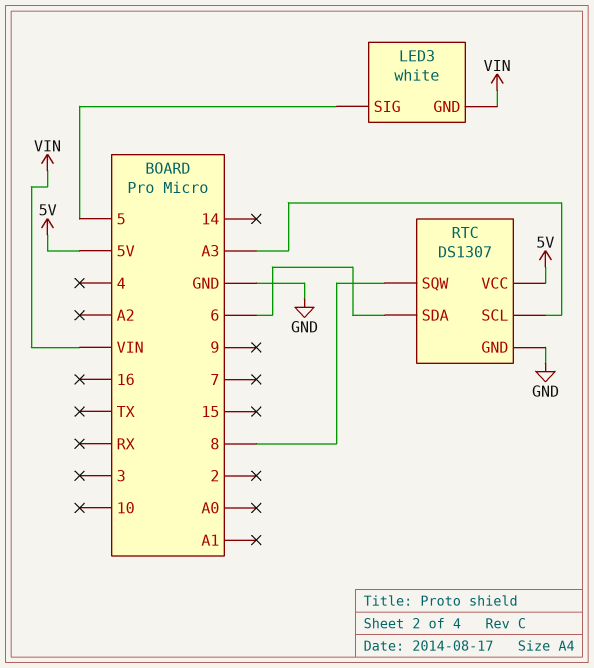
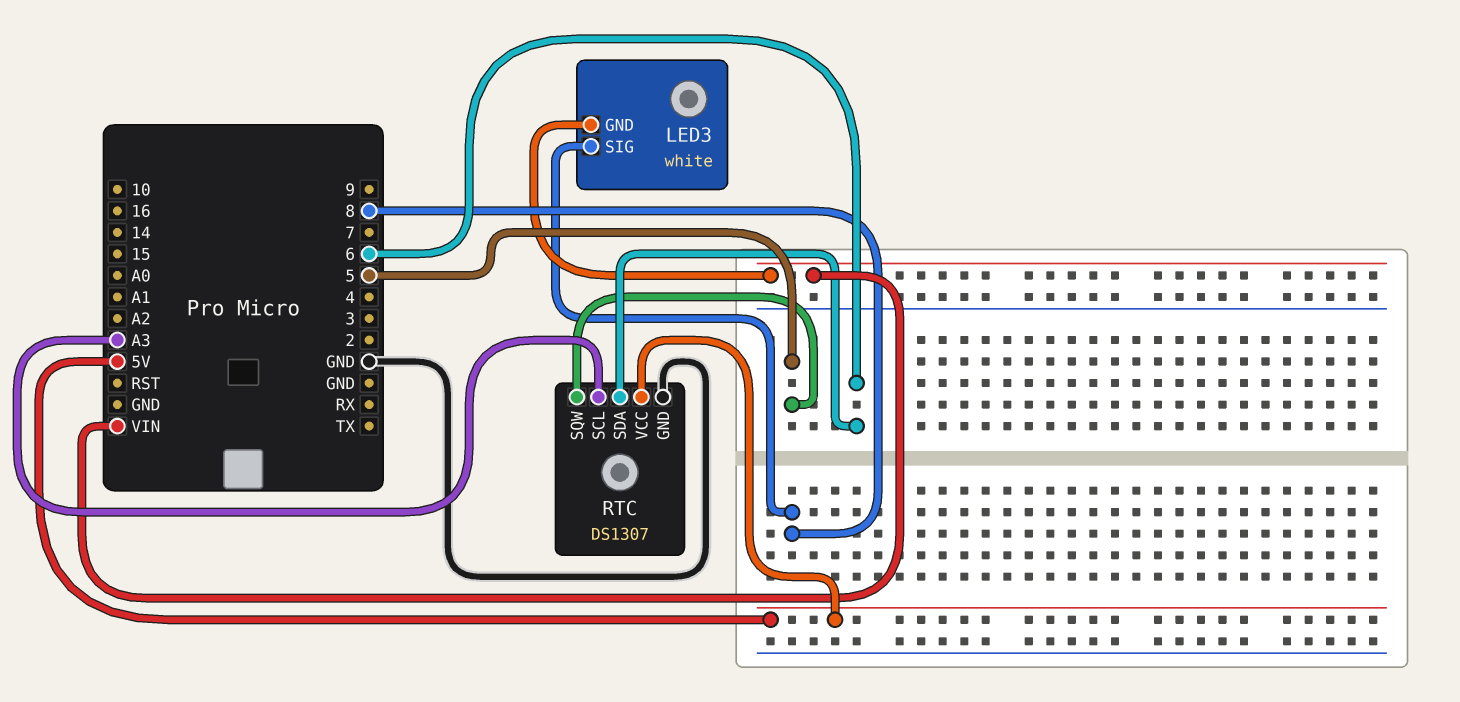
LED3 pin SIG: 5 -> 8
RTC pin SQW: 8 -> 5

